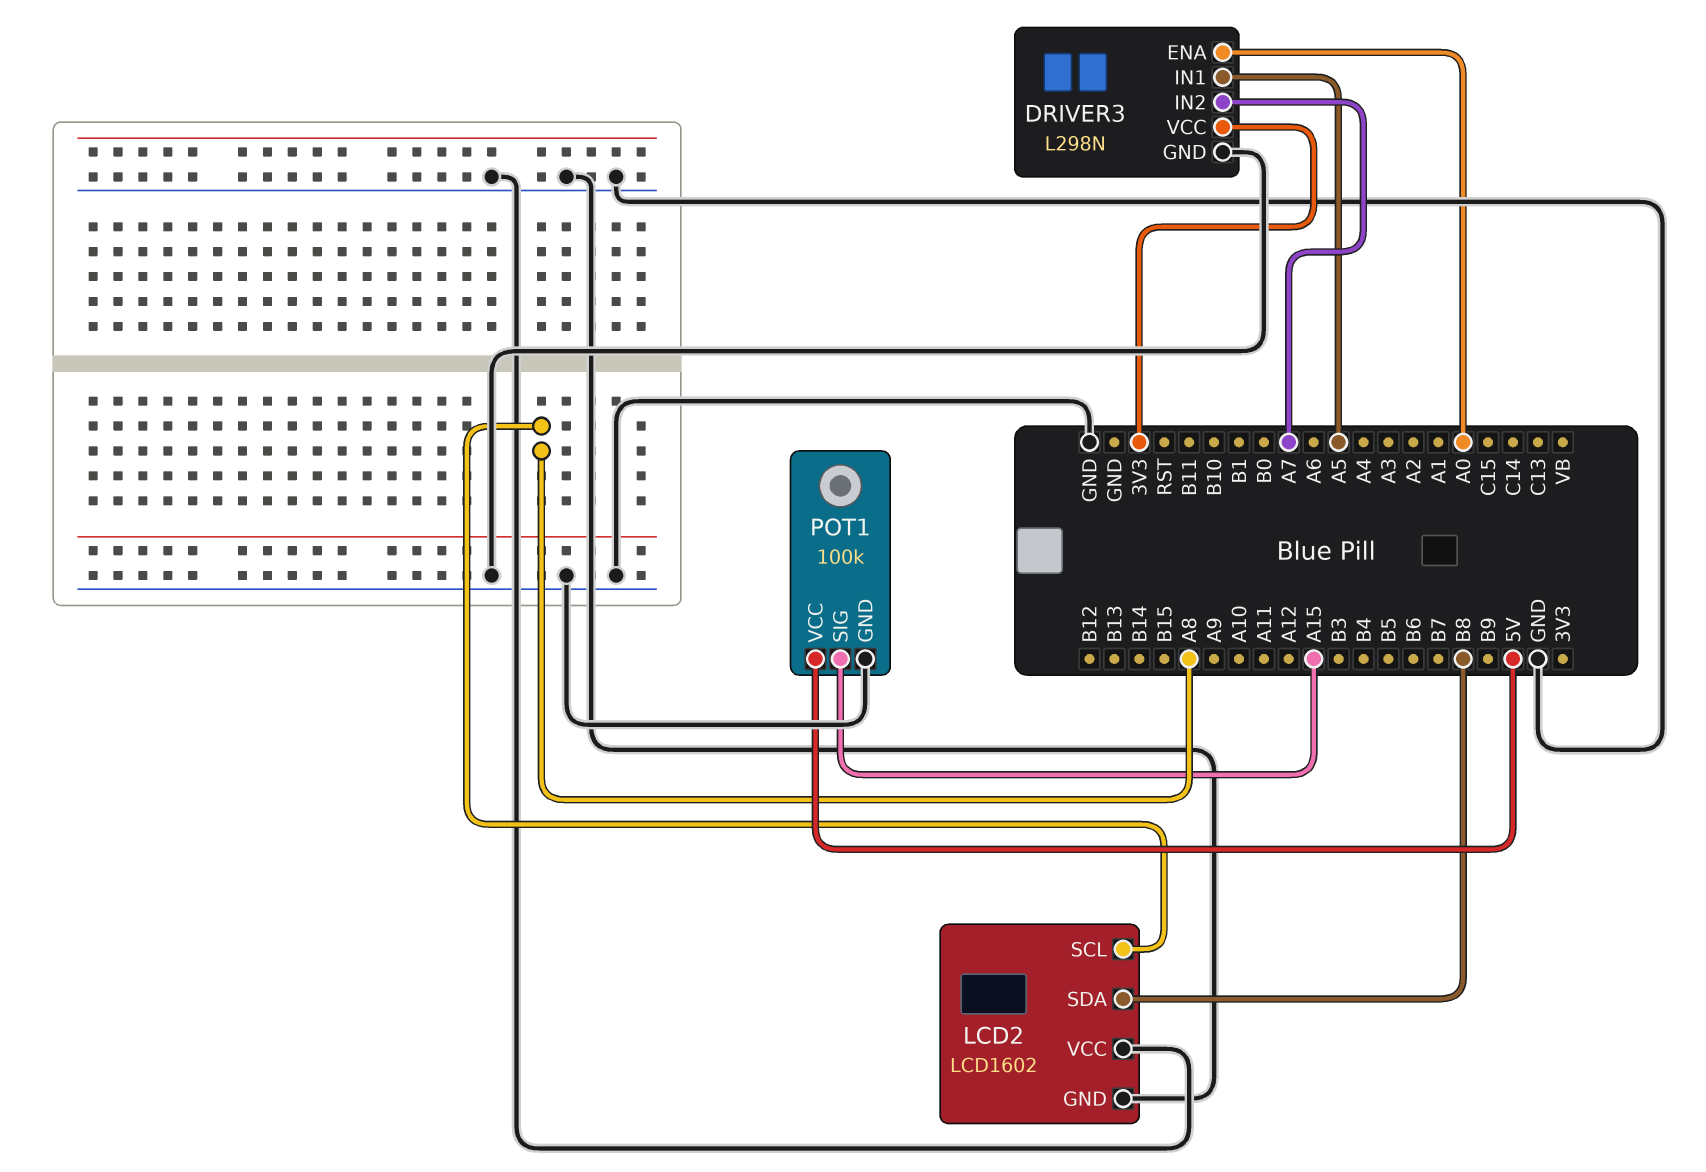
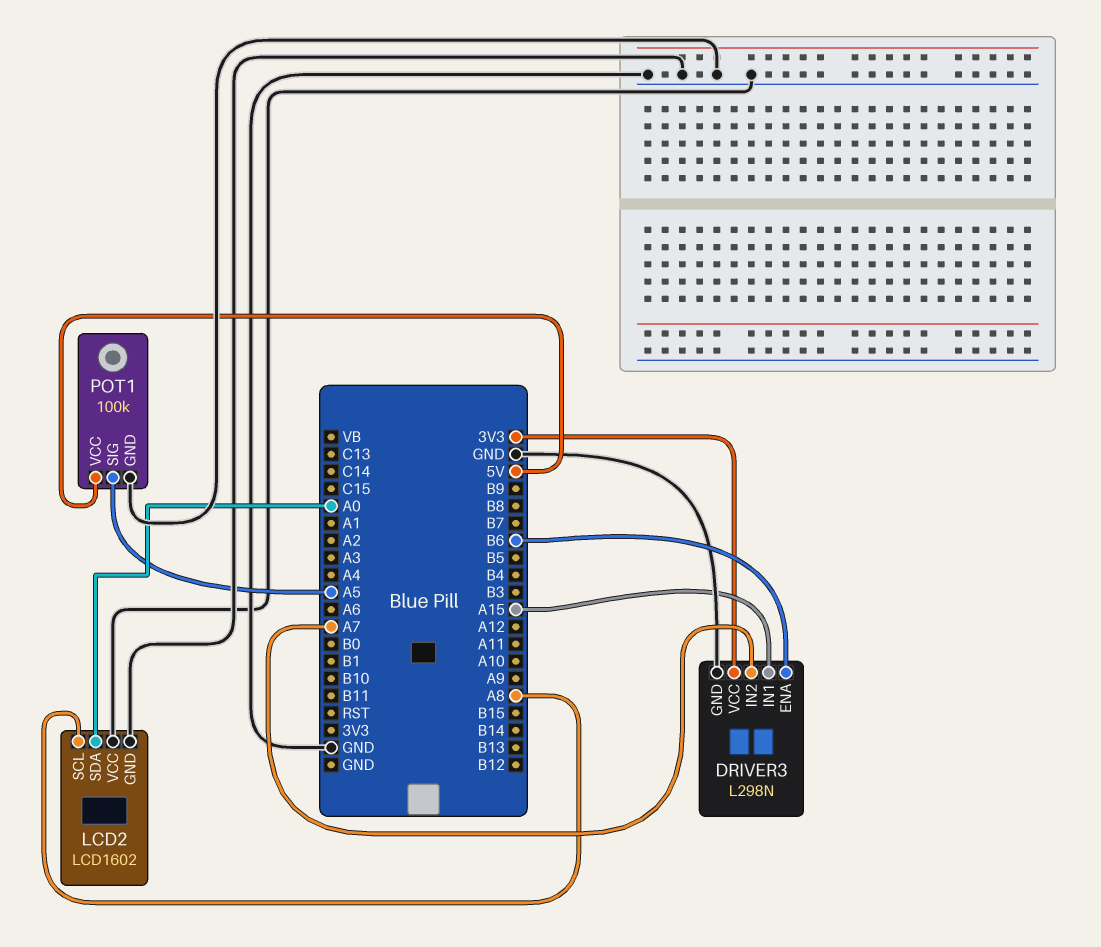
DRIVER3 pin ENA: A0 -> B6
DRIVER3 pin IN1: A5 -> A15
LCD2 pin SDA: B8 -> A0
POT1 pin SIG: A15 -> A5

